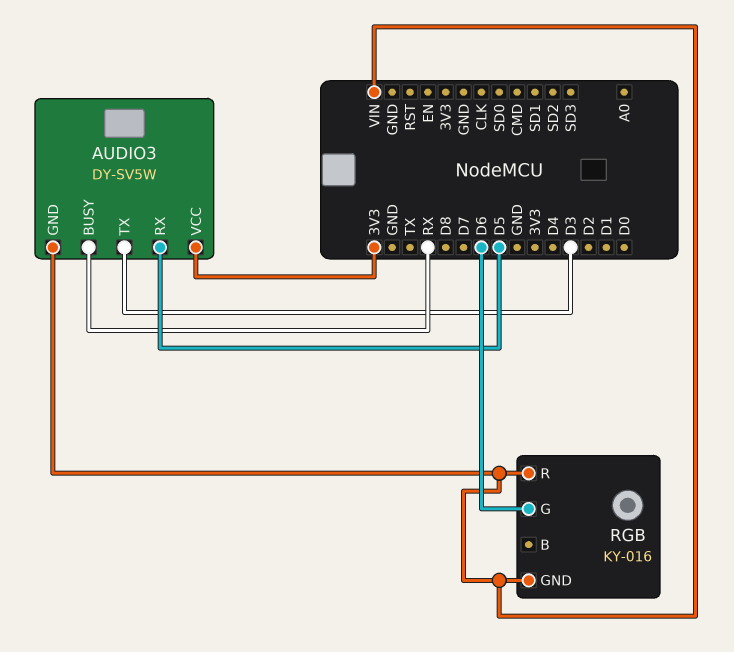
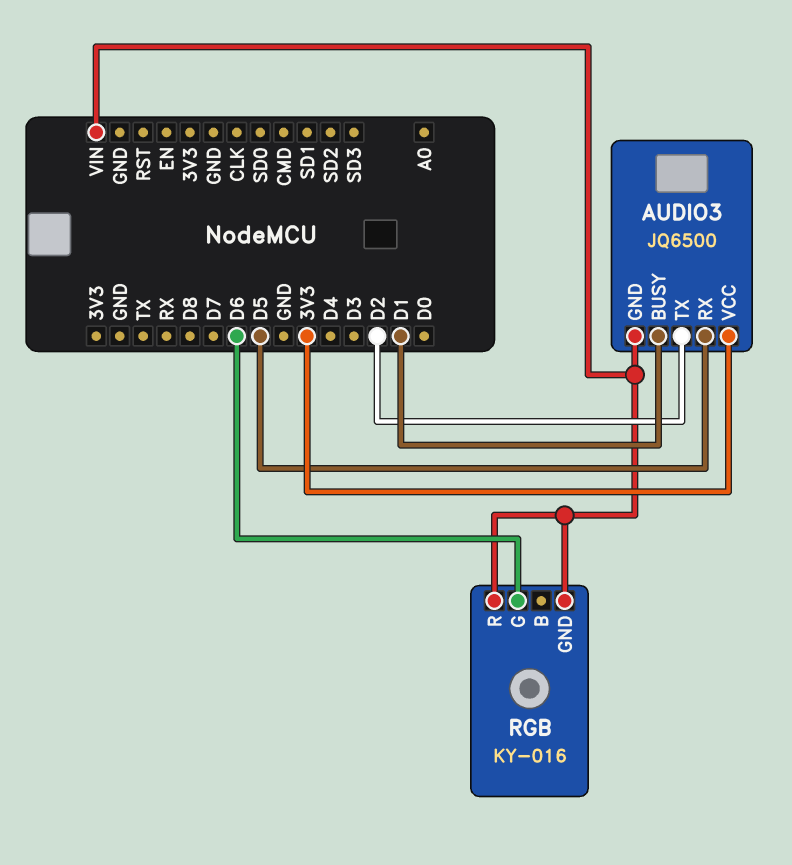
AUDIO3: DY-SV5W -> JQ6500
AUDIO3 pin BUSY: RX -> D1
AUDIO3 pin TX: D3 -> D2

